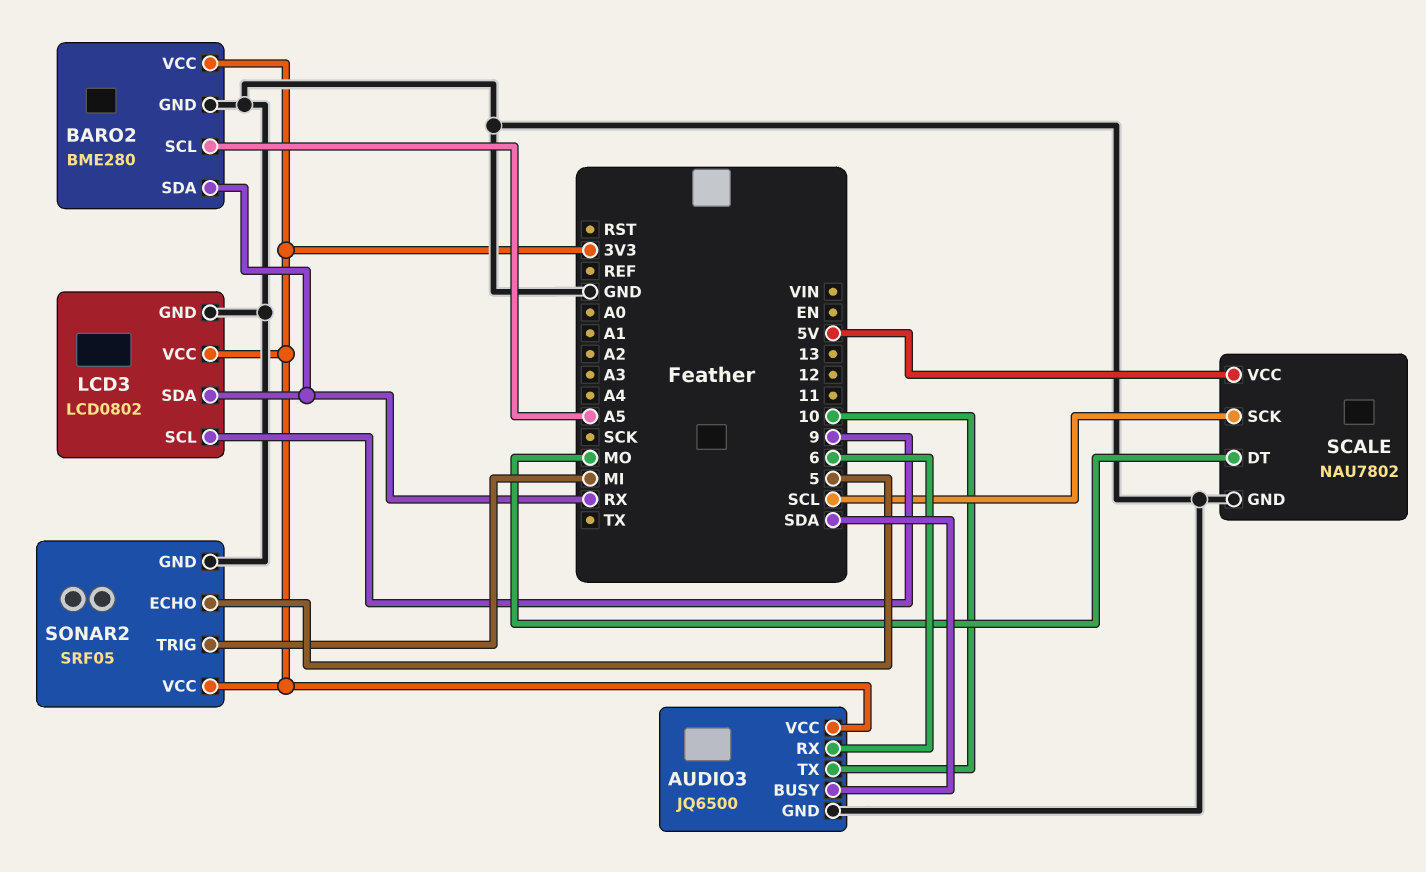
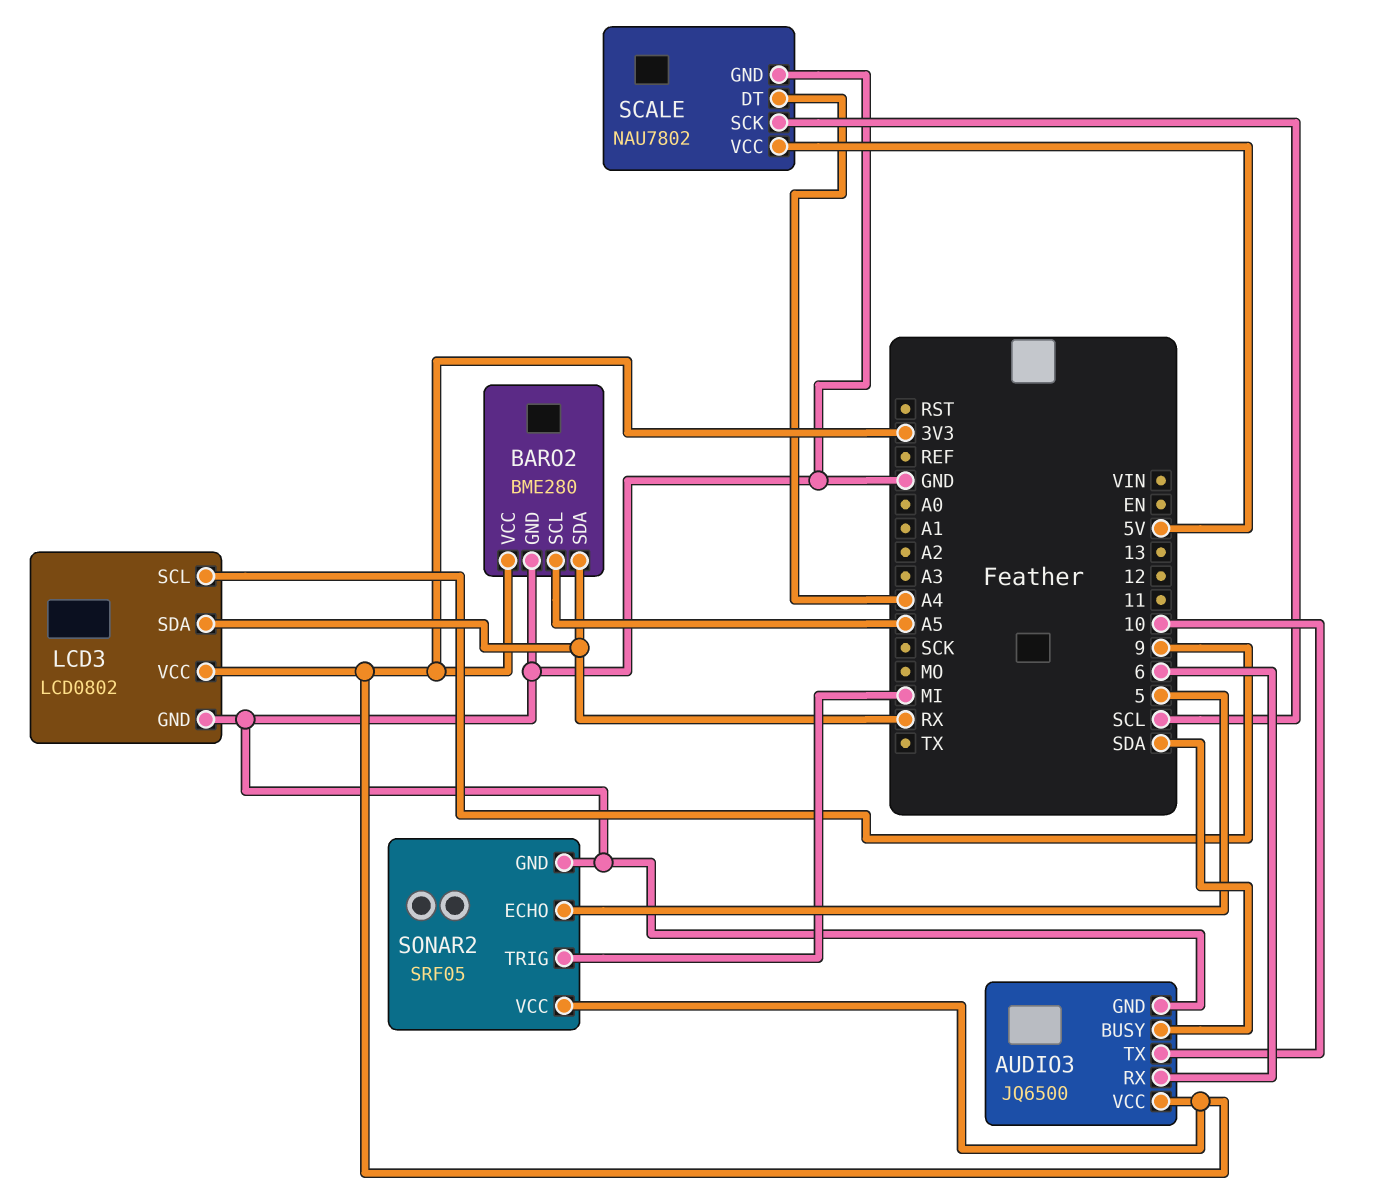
SCALE pin DT: MO -> A4

